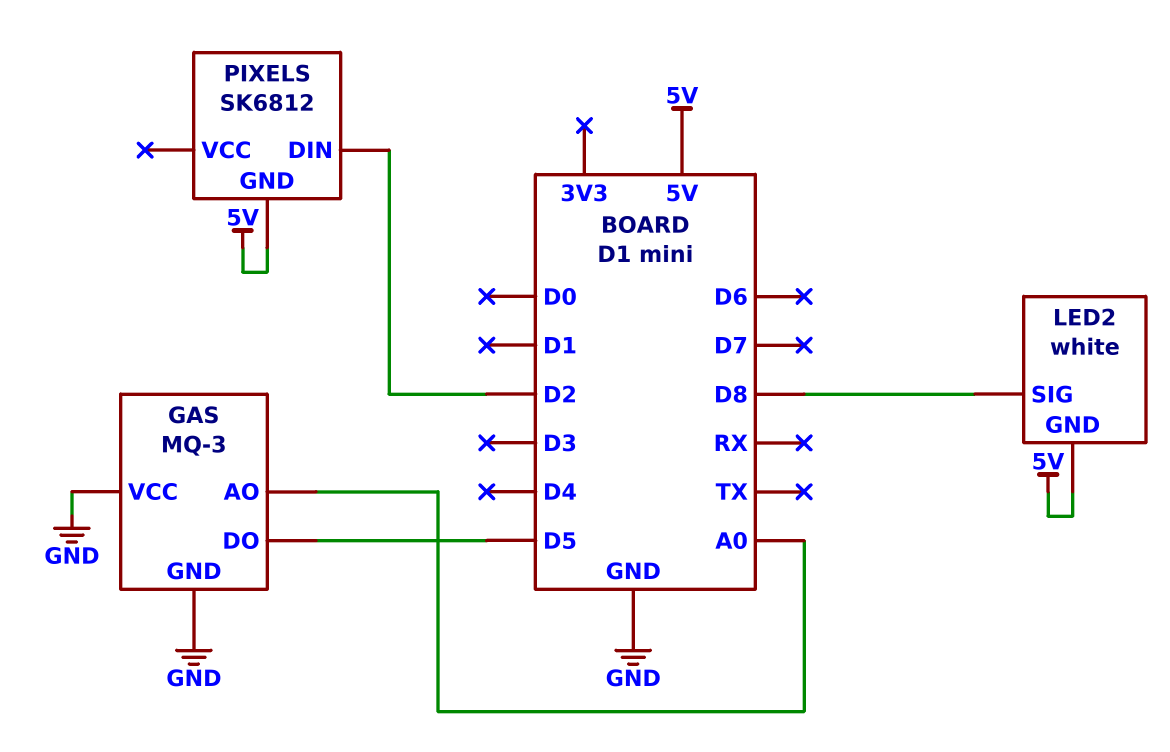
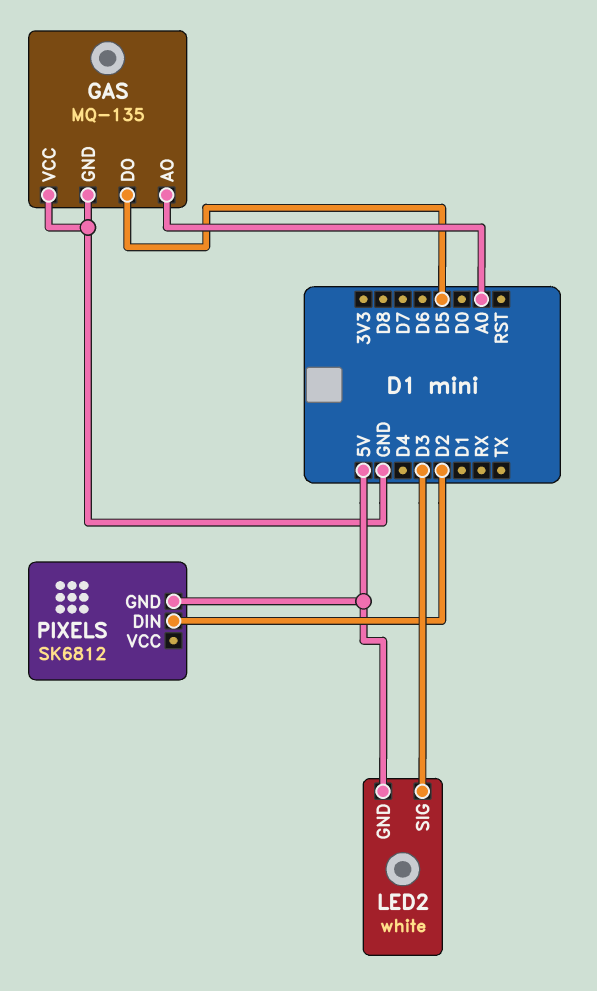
GAS: MQ-3 -> MQ-135
LED2 pin SIG: D8 -> D3

